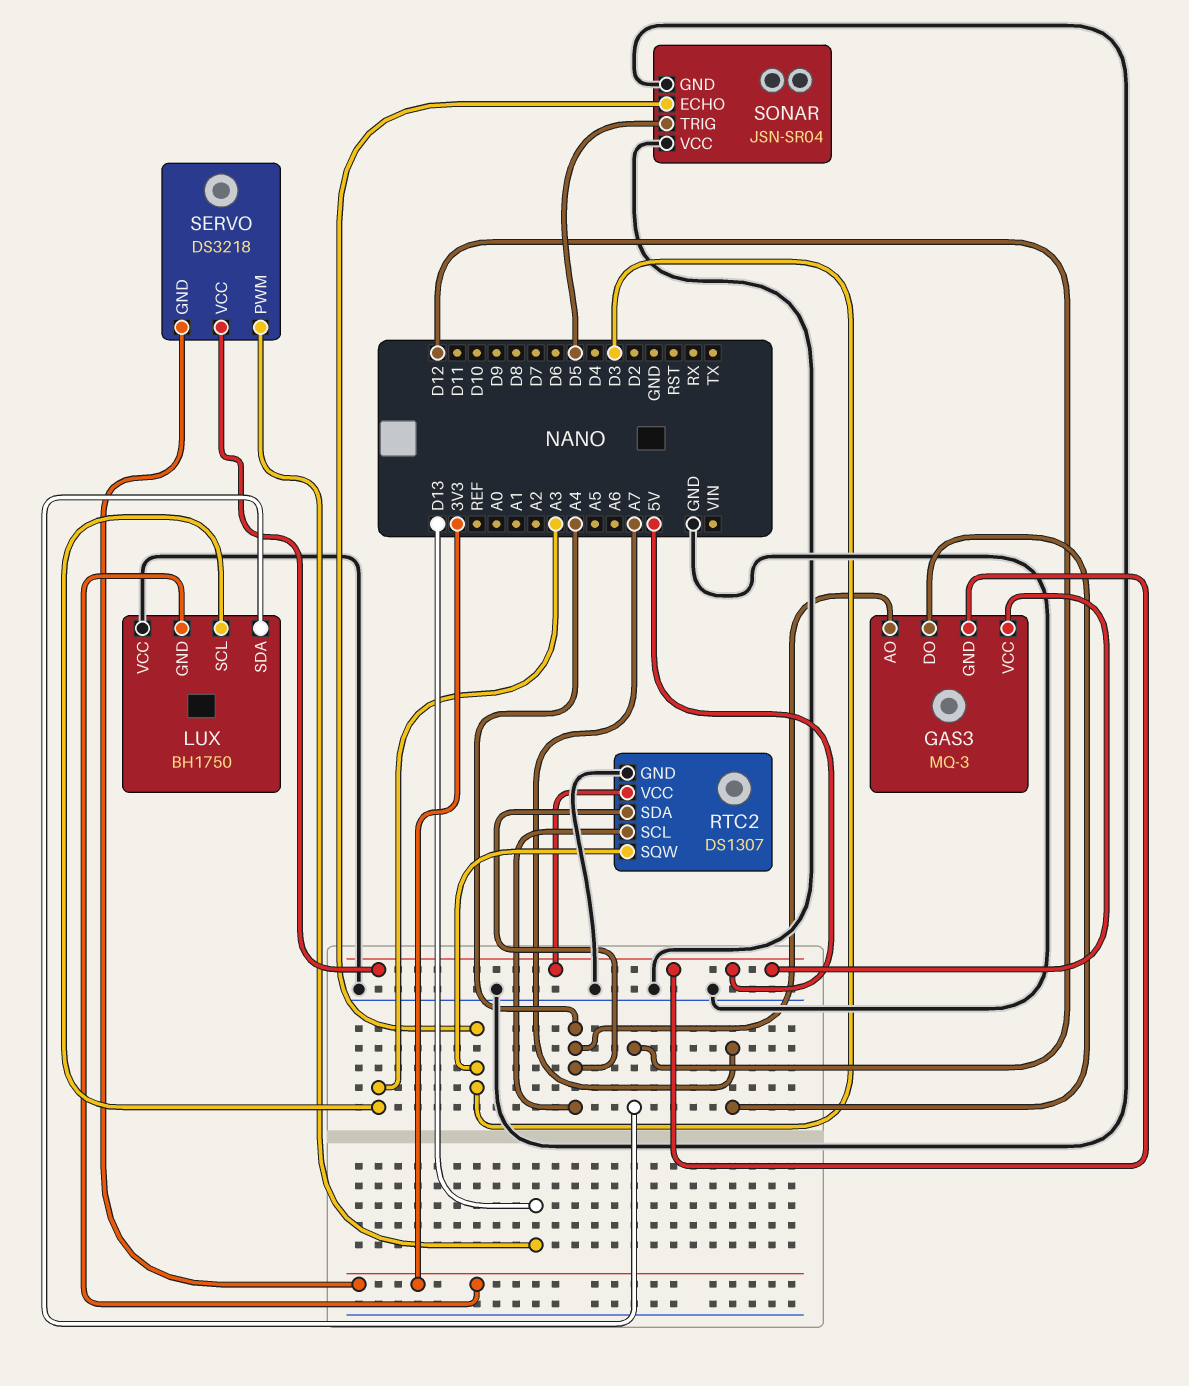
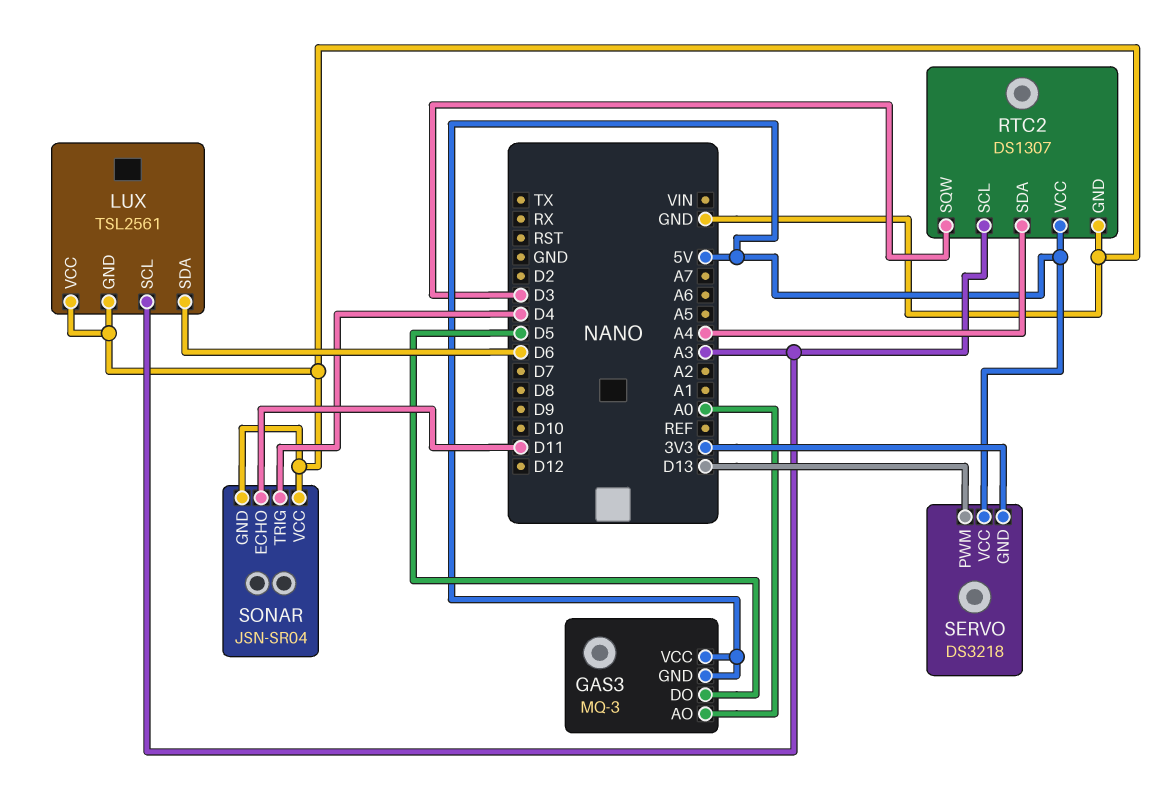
GAS3 pin AO: A4 -> A0
GAS3 pin DO: A7 -> D5
LUX: BH1750 -> TSL2561
LUX pin GND: 3V3 -> GND
LUX pin SDA: D12 -> D6
RTC2 pin SCL: A4 -> A3
SONAR pin ECHO: D3 -> D11
SONAR pin TRIG: D5 -> D4

